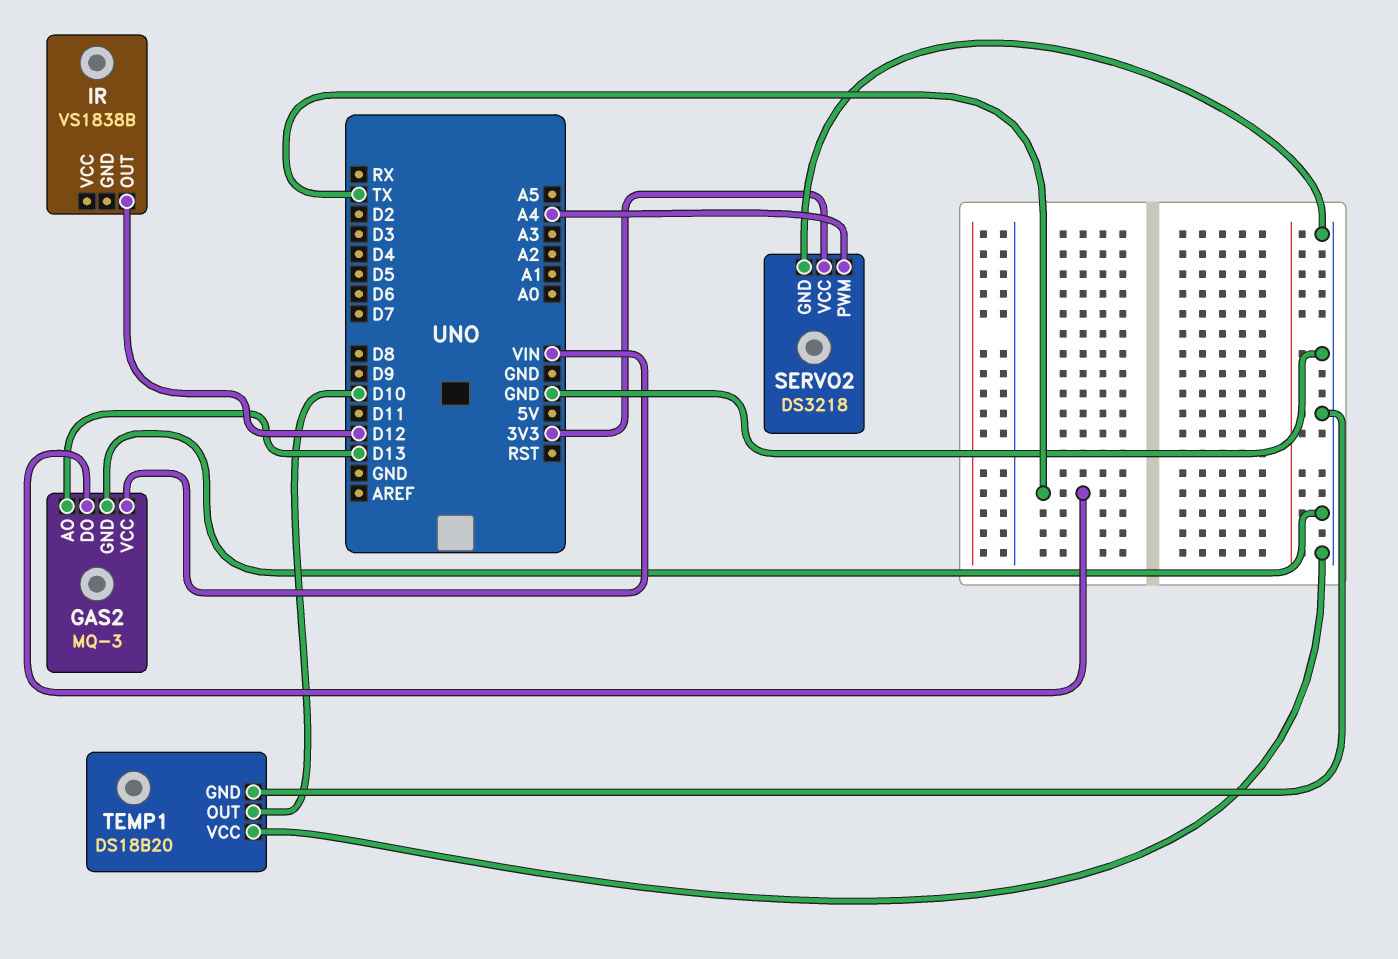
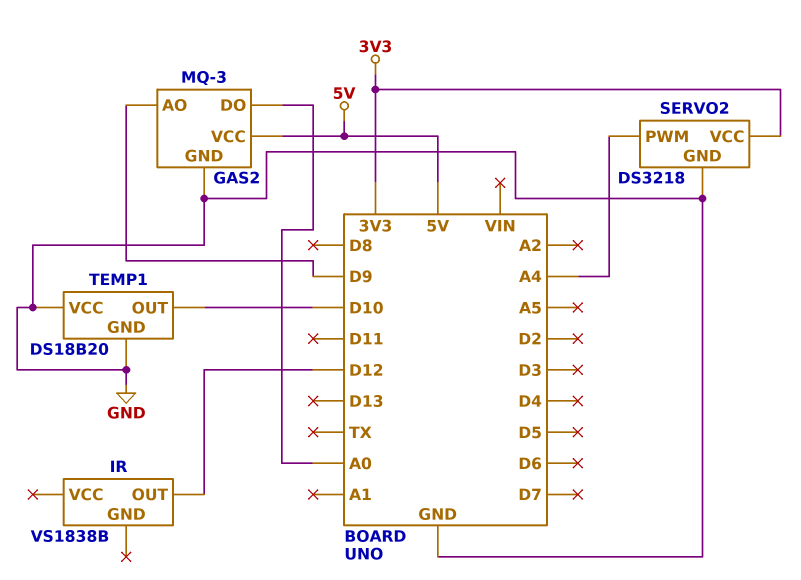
GAS2 pin AO: D13 -> D9
GAS2 pin DO: TX -> A0
GAS2 pin VCC: VIN -> 5V

